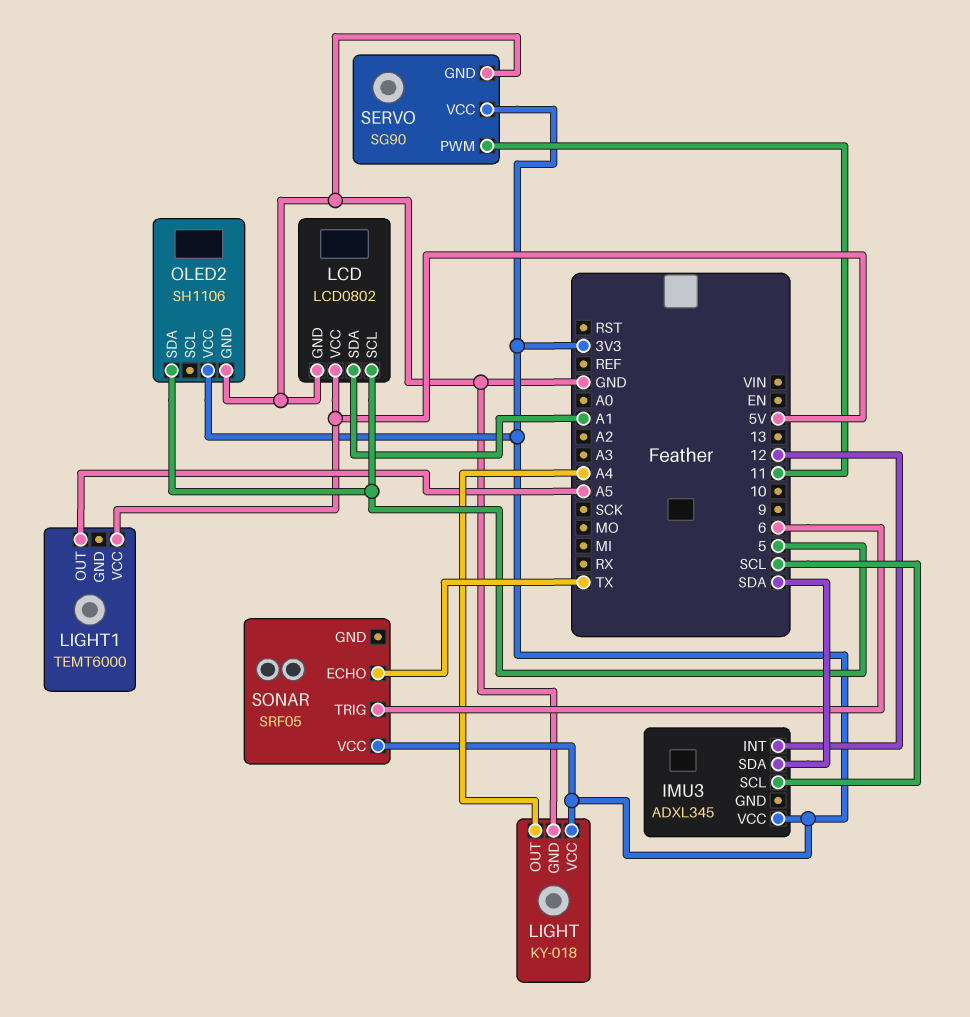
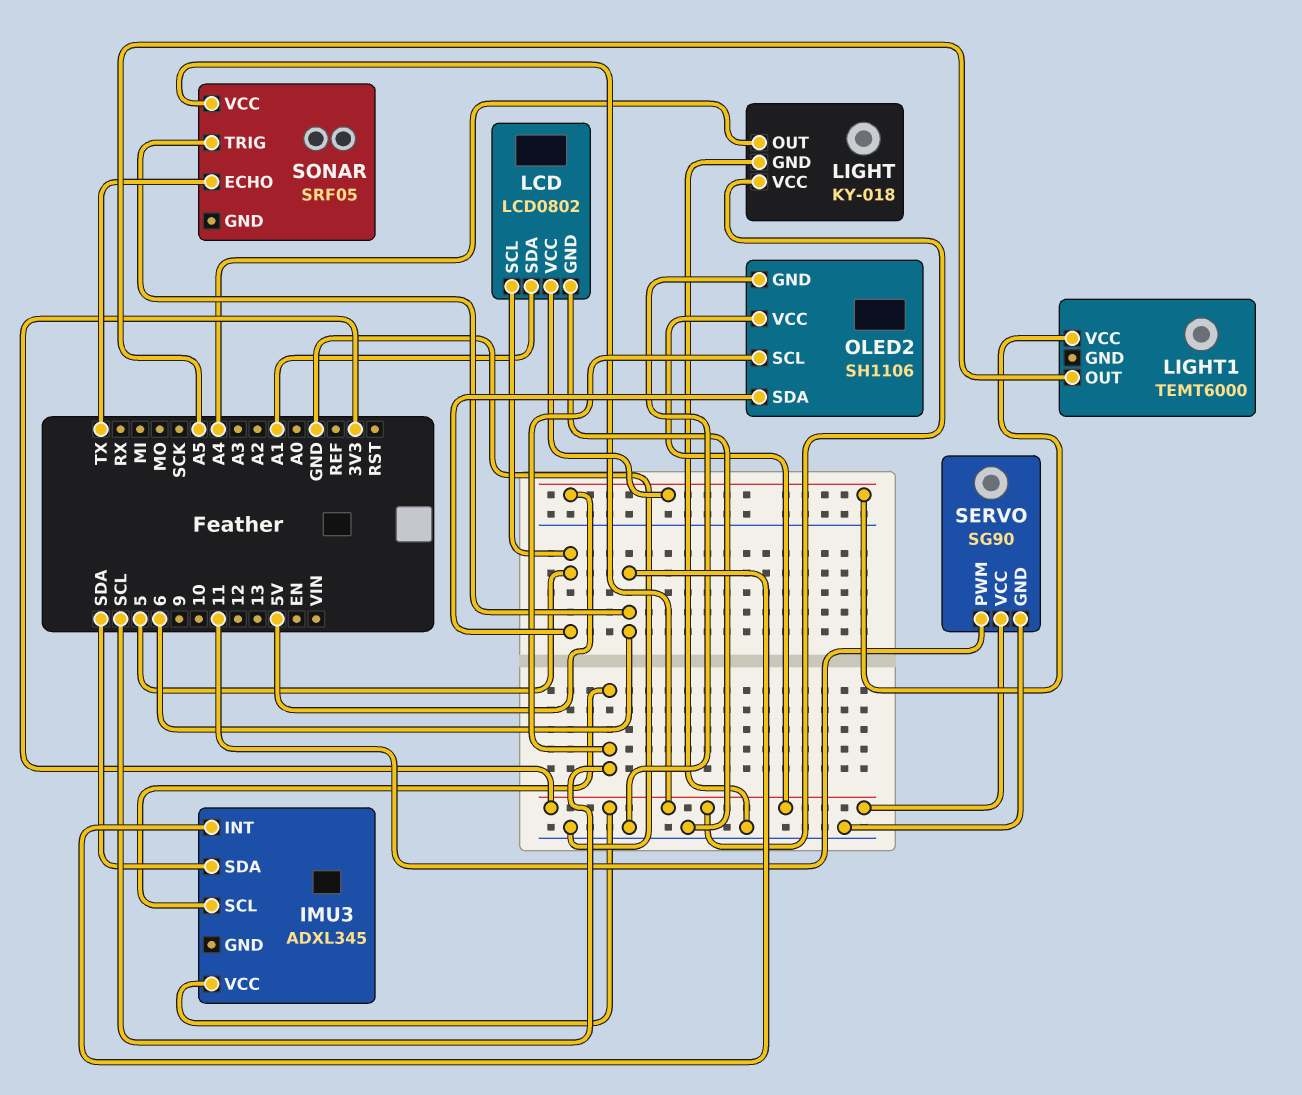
IMU3 pin INT: 12 -> 6
OLED2 pin SCL: none -> SCL

